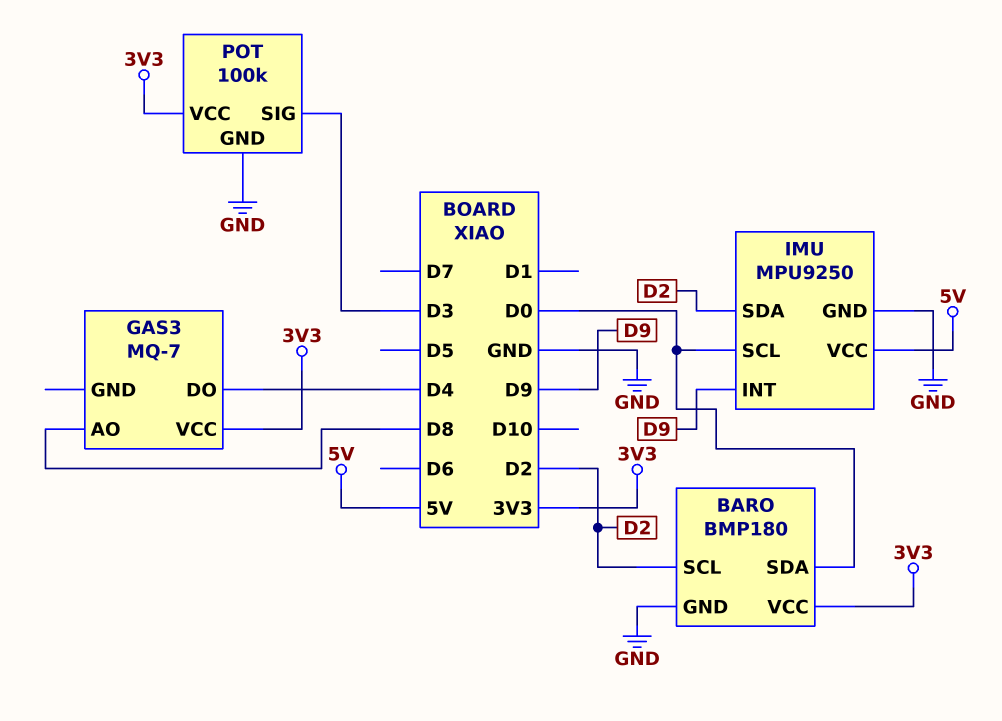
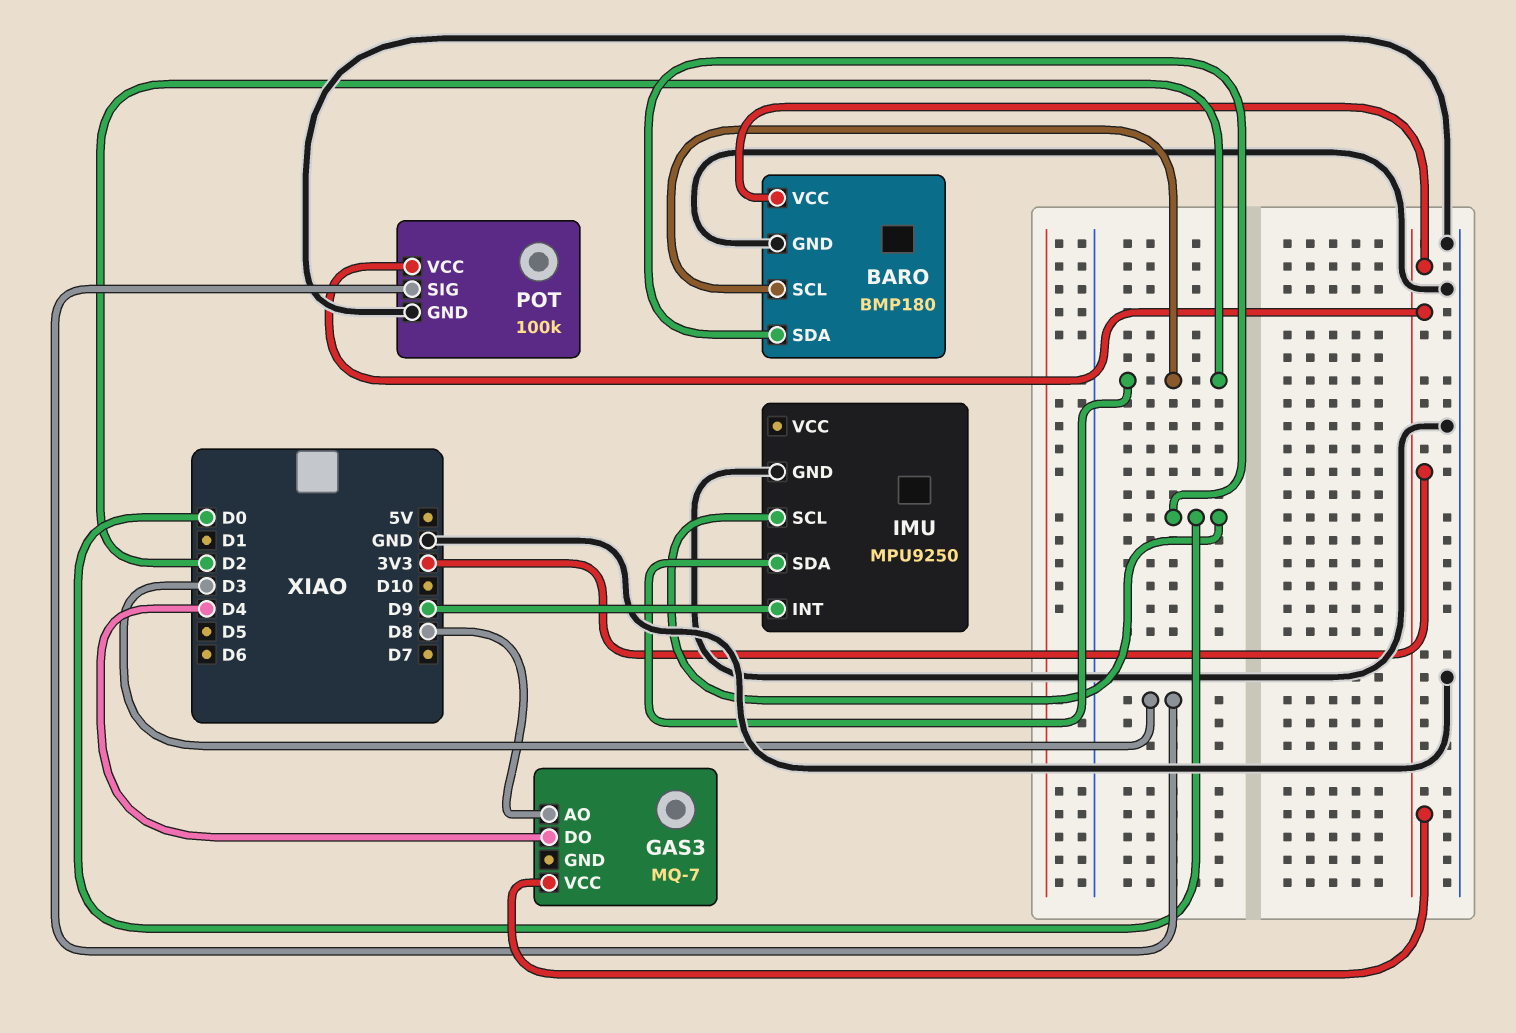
IMU pin VCC: 5V -> none

